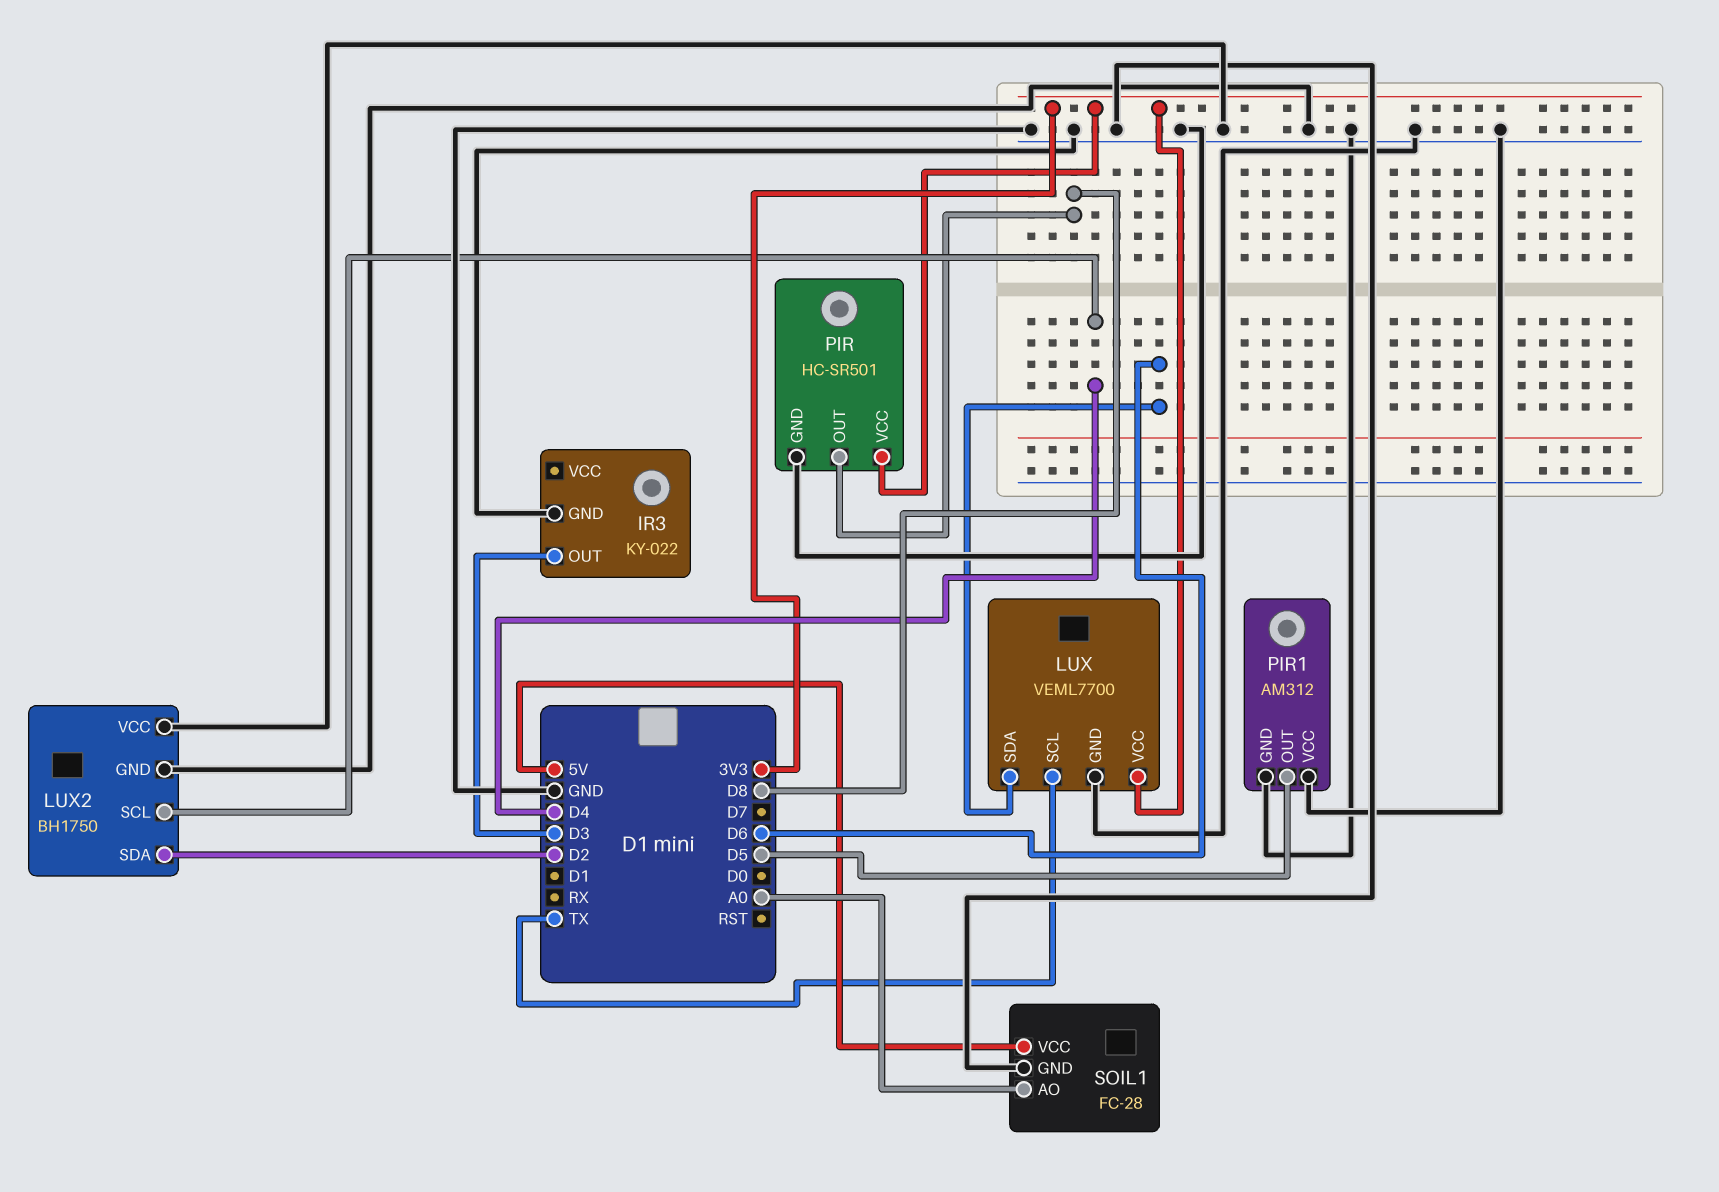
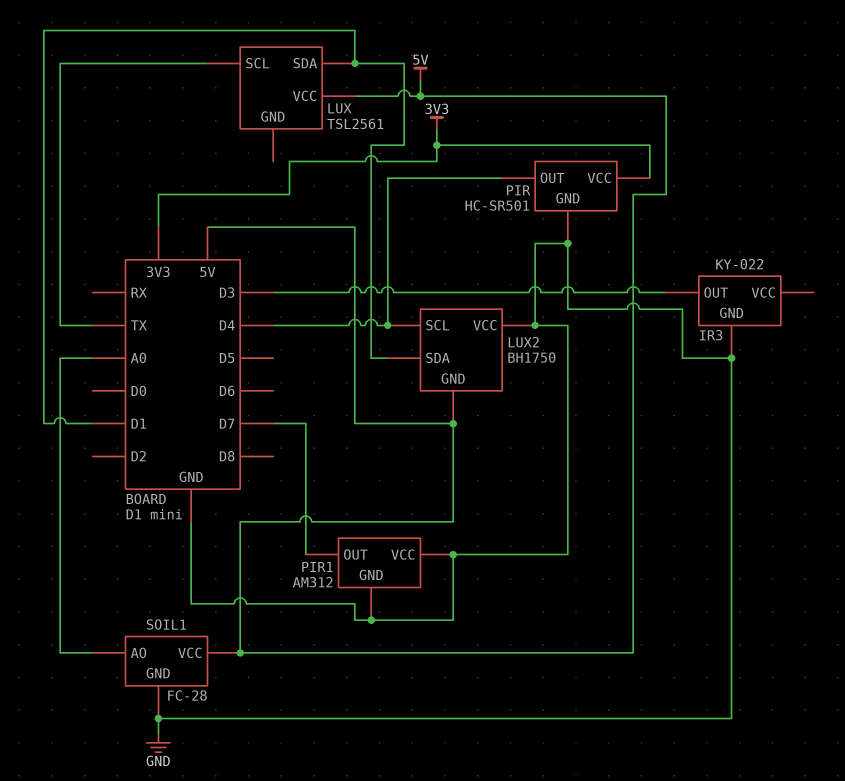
LUX: VEML7700 -> TSL2561
LUX pin GND: GND -> none
LUX pin SDA: D6 -> D1
LUX pin VCC: 3V3 -> 5V
LUX2 pin GND: GND -> 5V
LUX2 pin SDA: D2 -> D1
PIR pin OUT: D8 -> D4
PIR1 pin OUT: D5 -> D7

